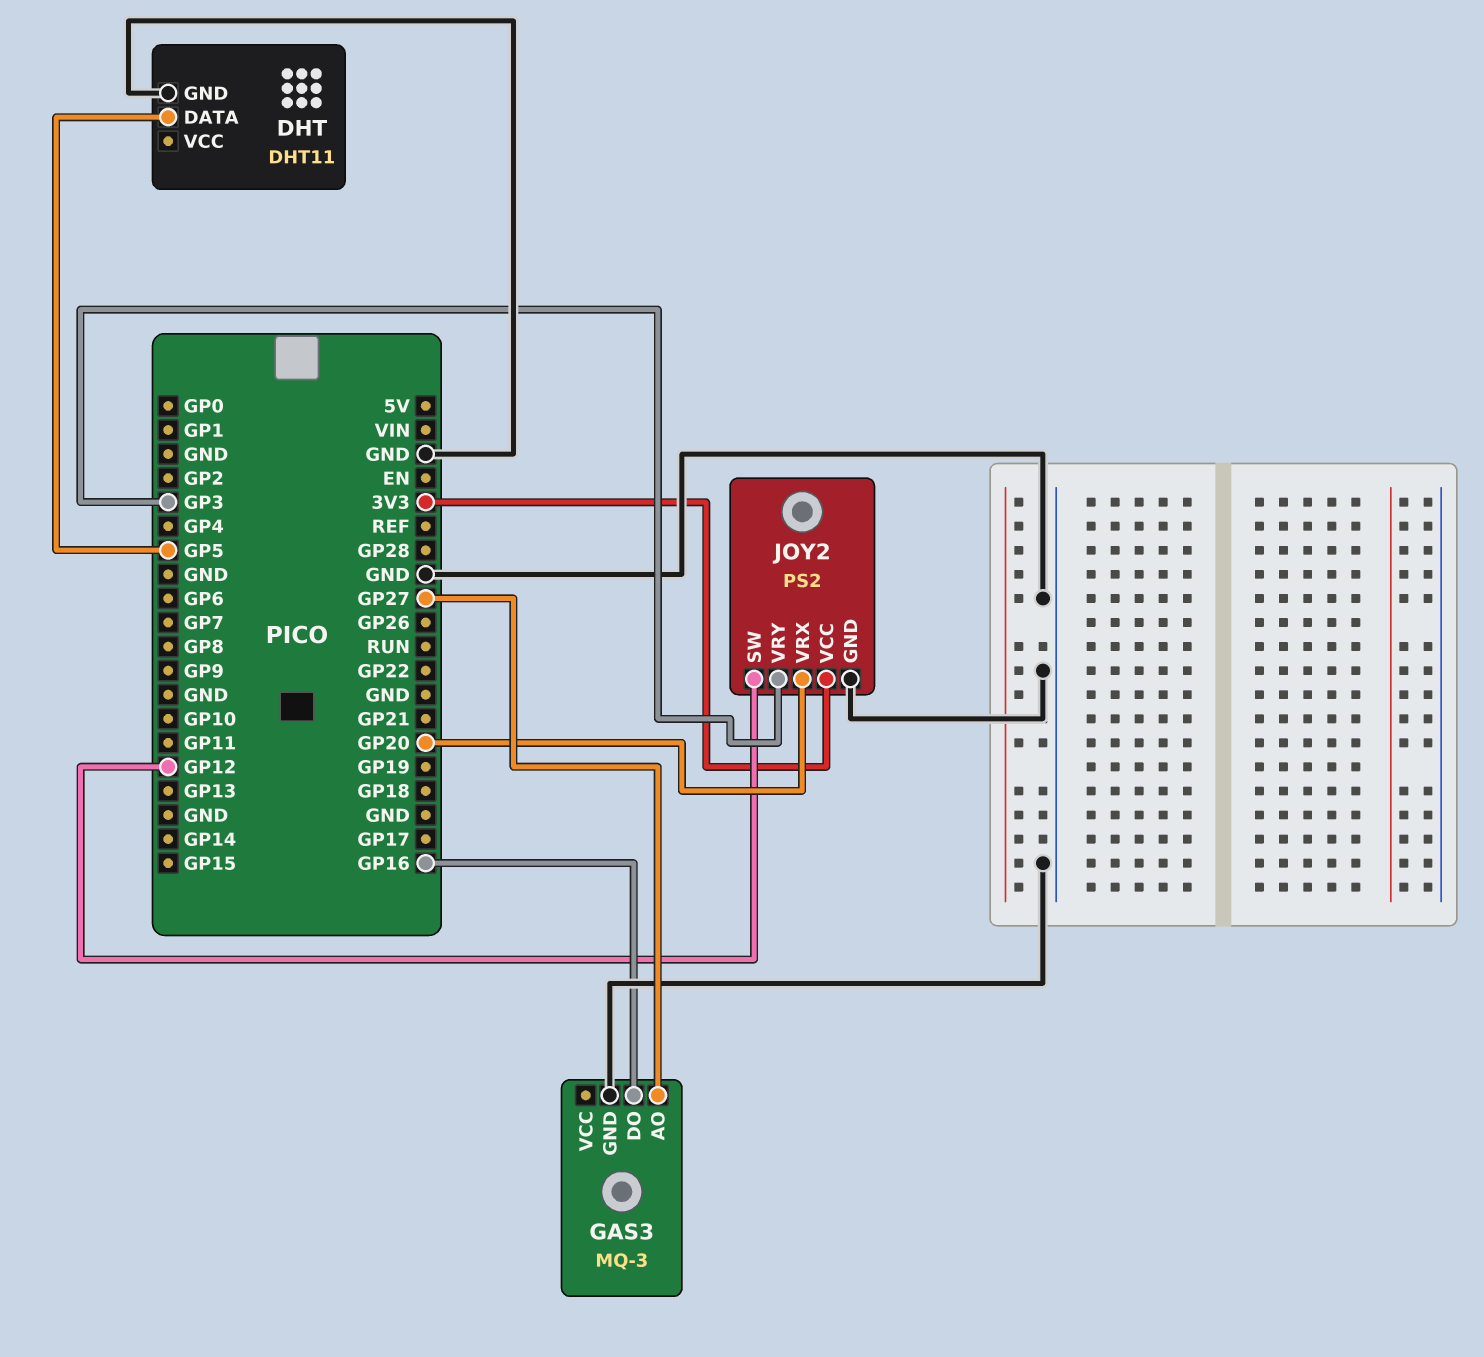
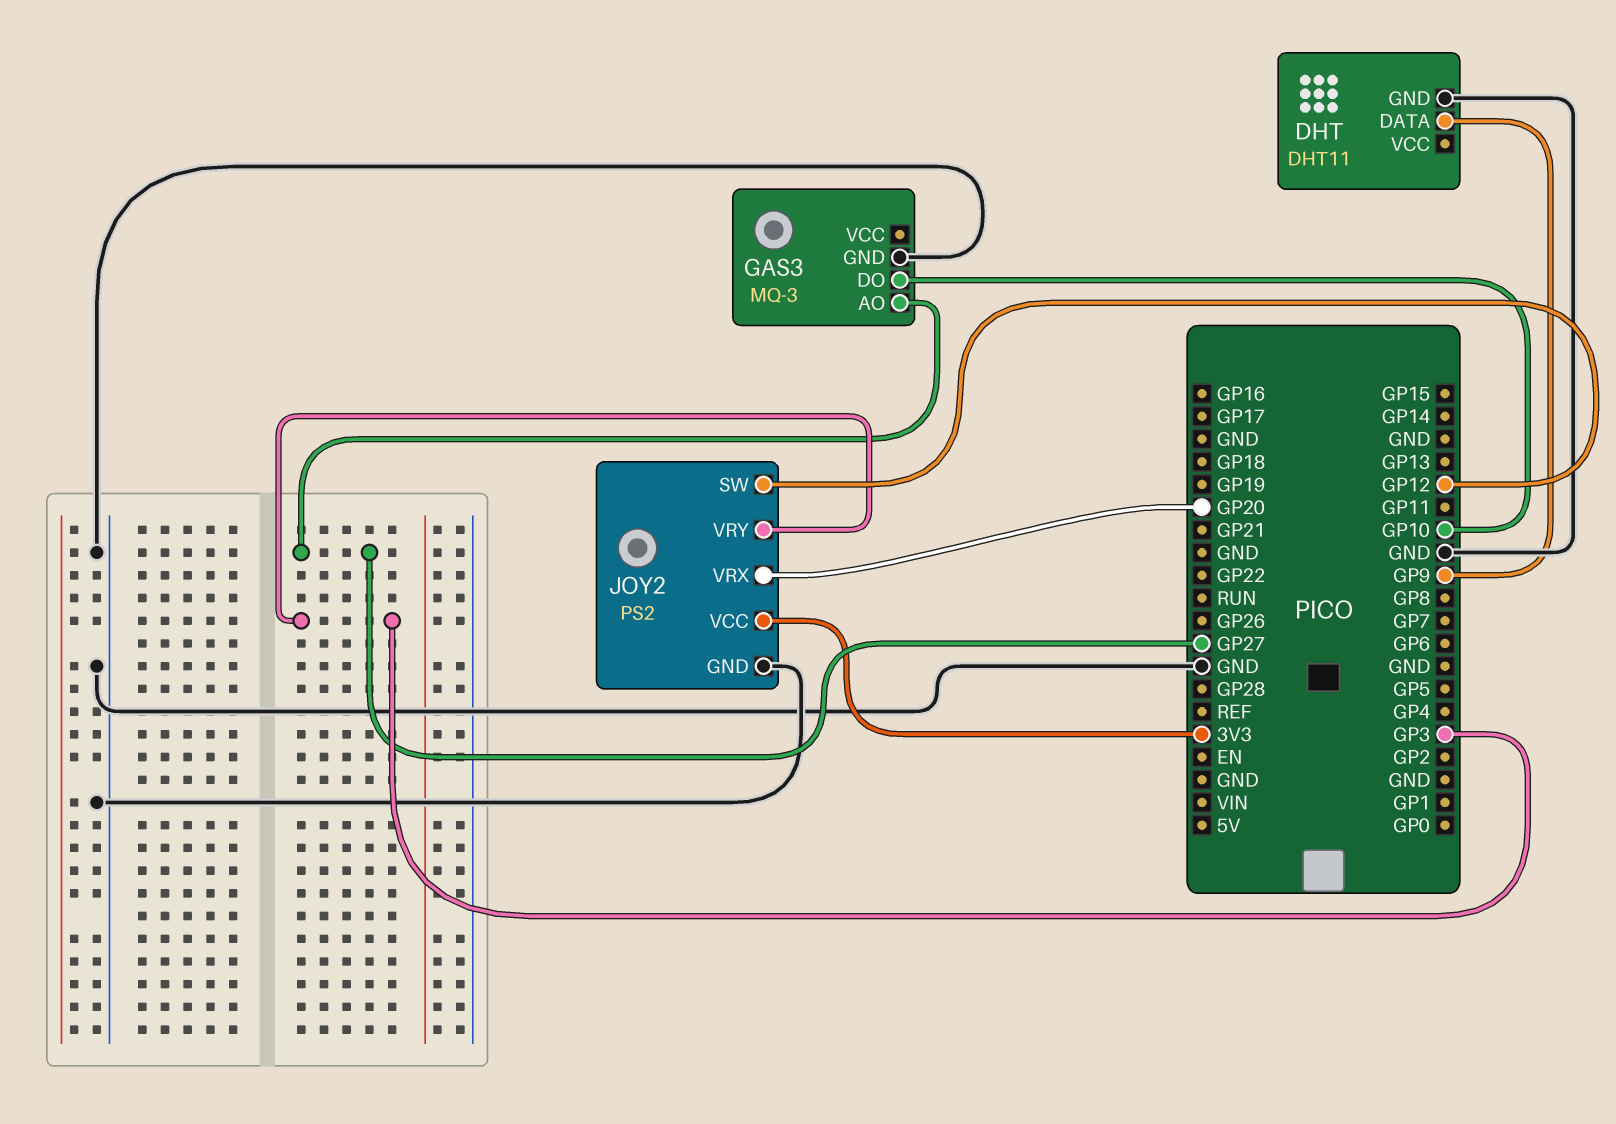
DHT pin DATA: GP5 -> GP9
GAS3 pin DO: GP16 -> GP10

